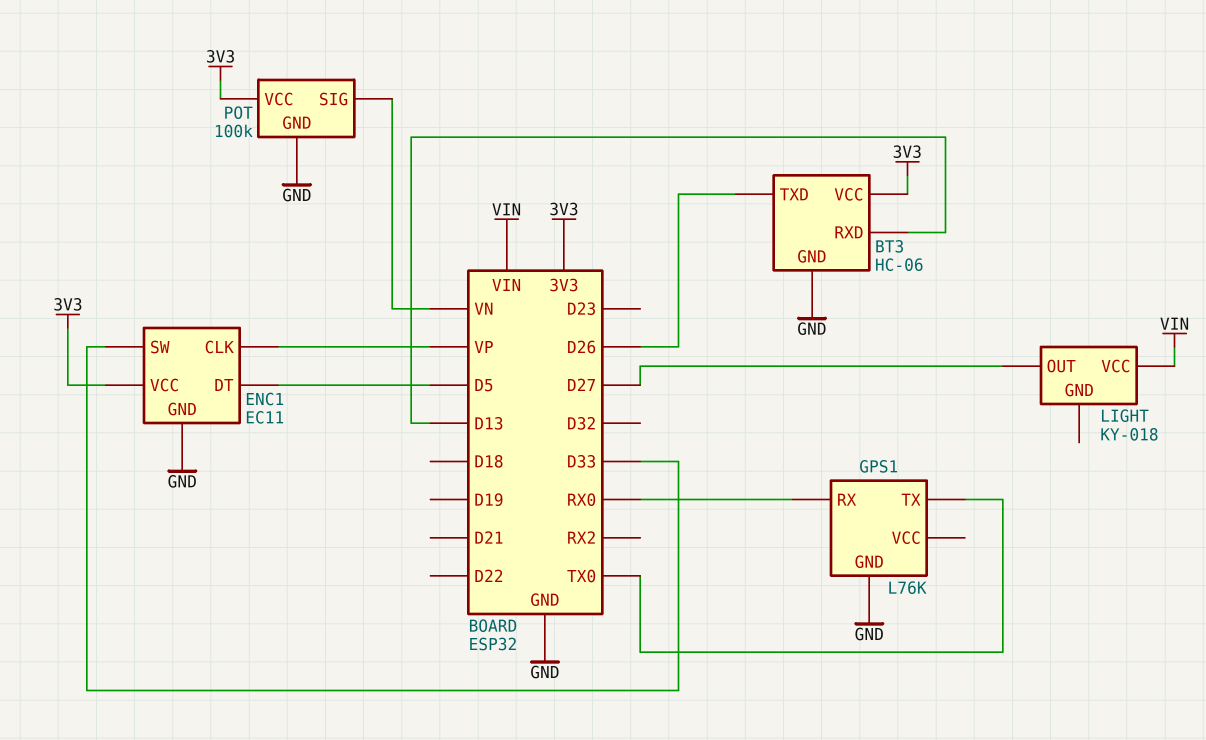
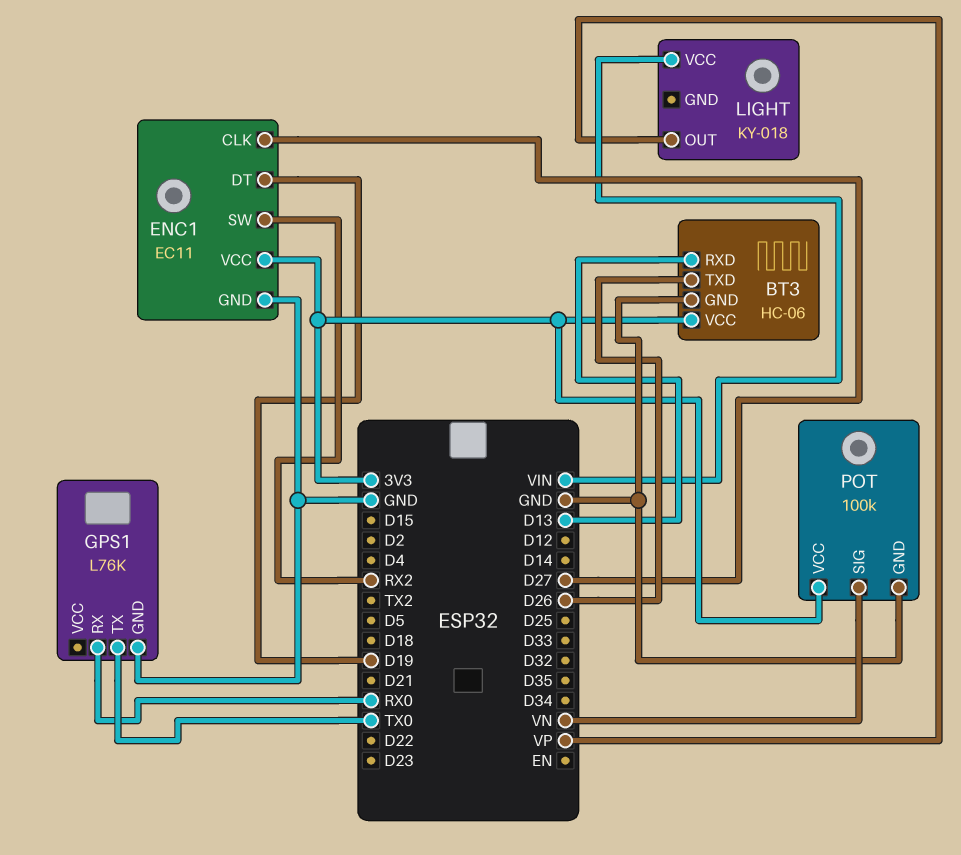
ENC1 pin CLK: VP -> D27
ENC1 pin DT: D5 -> D19
ENC1 pin SW: D33 -> RX2
LIGHT pin OUT: D27 -> VP

